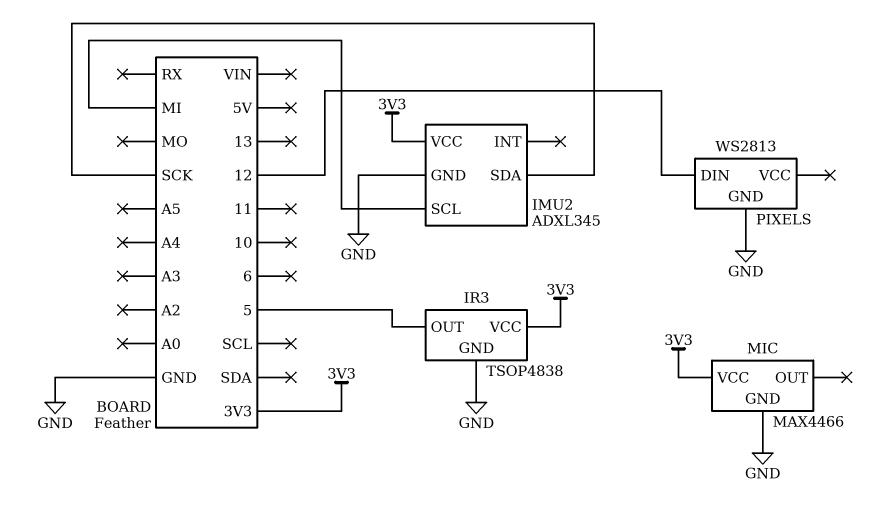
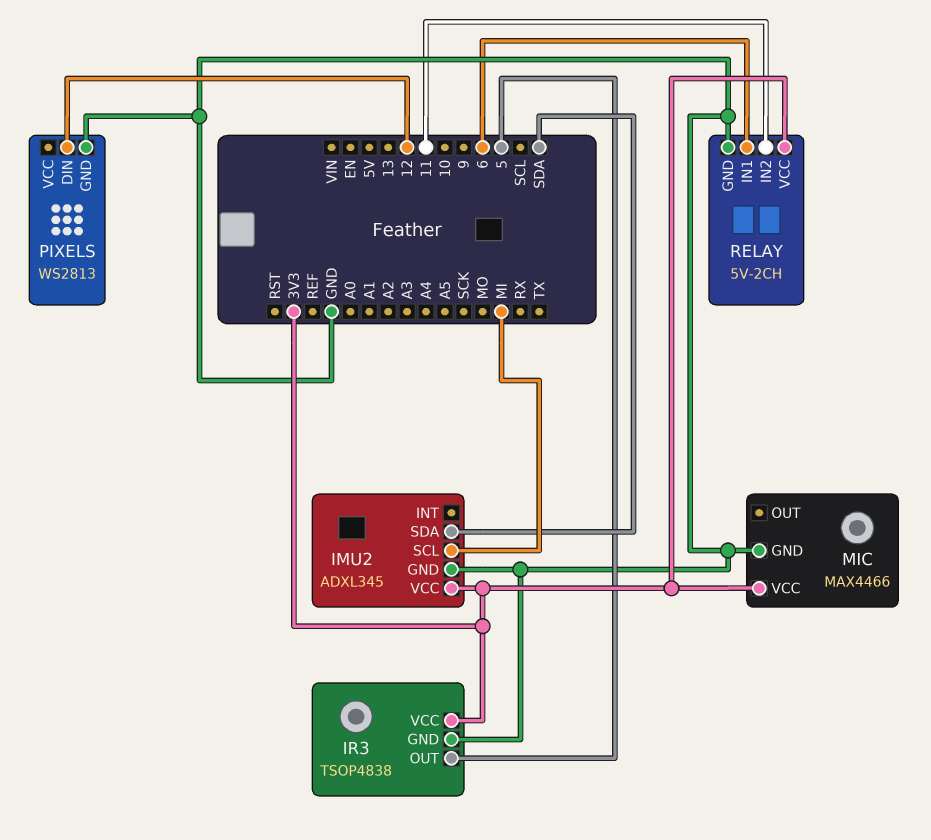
IMU2 pin SDA: SCK -> SDA
RELAY: none -> 5V-2CH
RELAY pin GND: none -> GND
RELAY pin IN1: none -> 6
RELAY pin IN2: none -> 11
RELAY pin VCC: none -> 3V3

